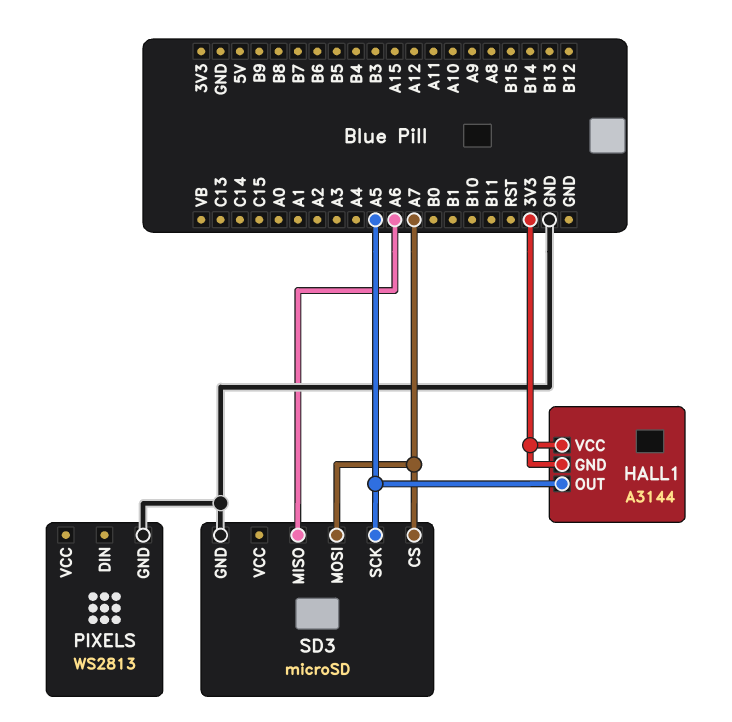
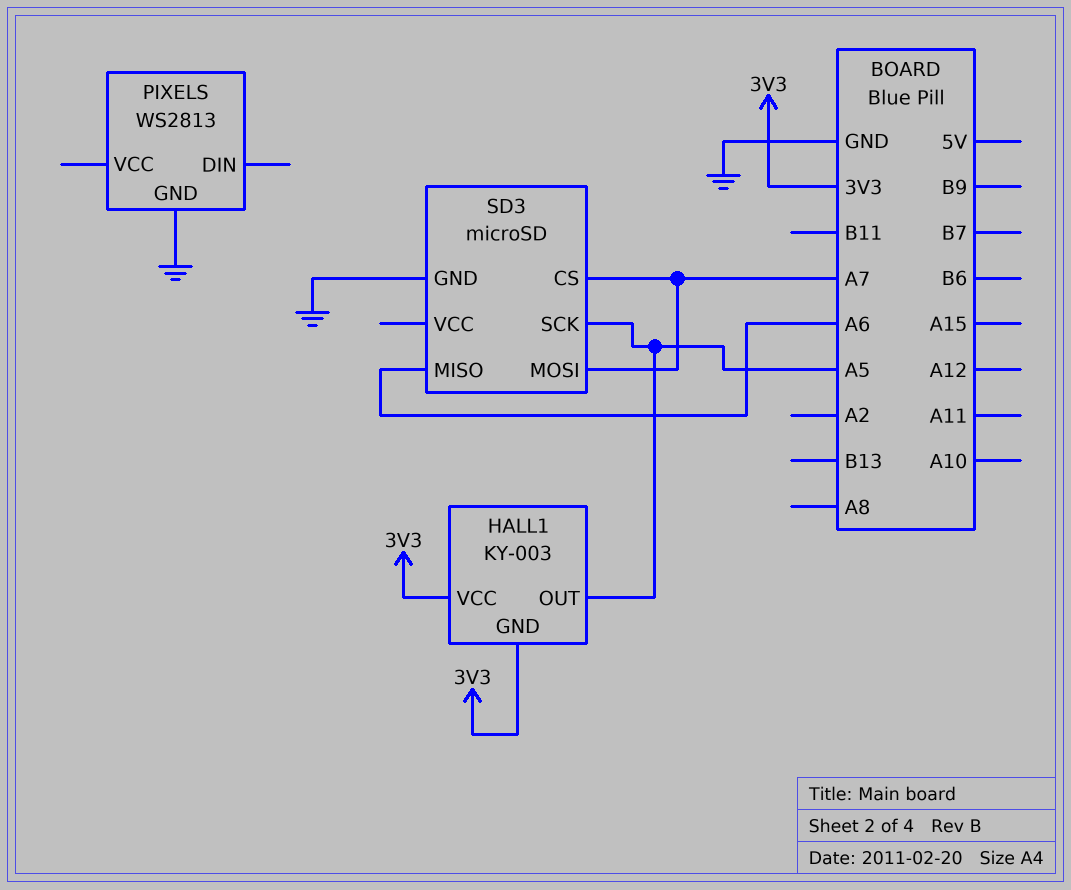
HALL1: A3144 -> KY-003

